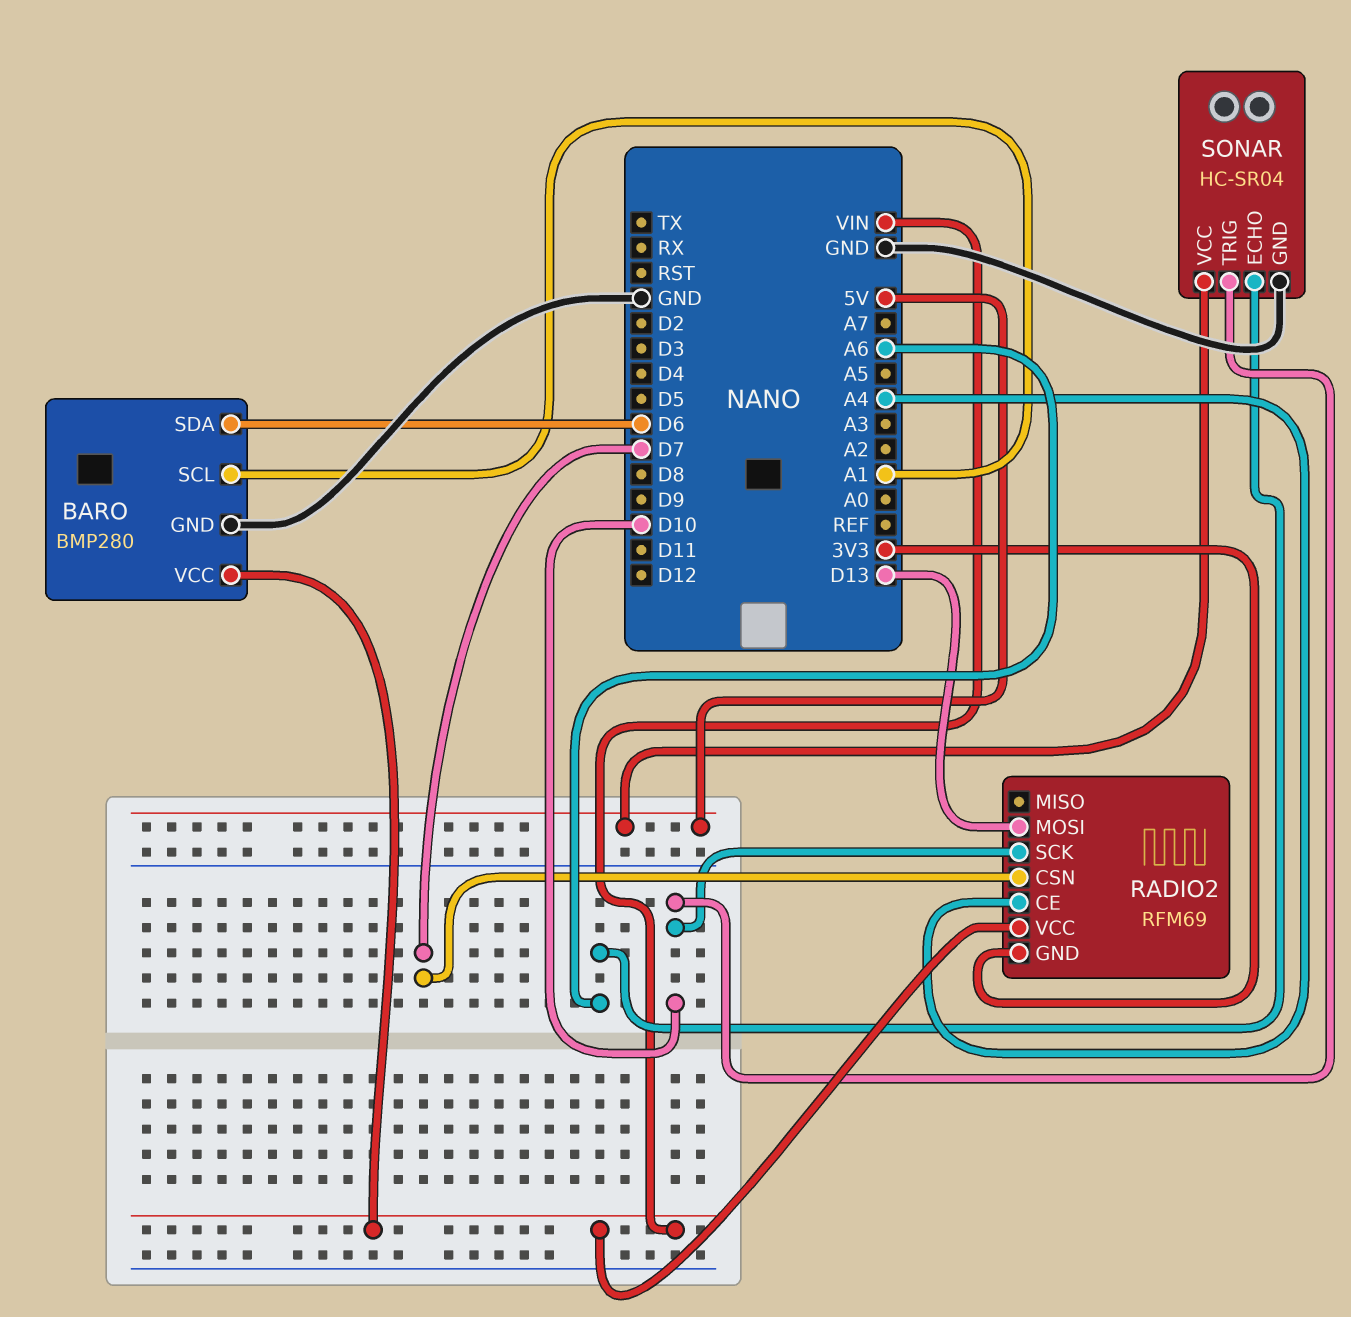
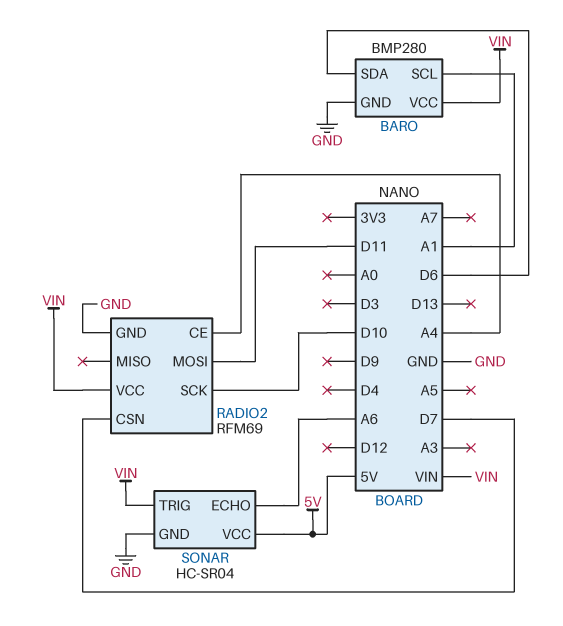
RADIO2 pin GND: 3V3 -> GND
RADIO2 pin MOSI: D13 -> D11
SONAR pin TRIG: D10 -> VIN

